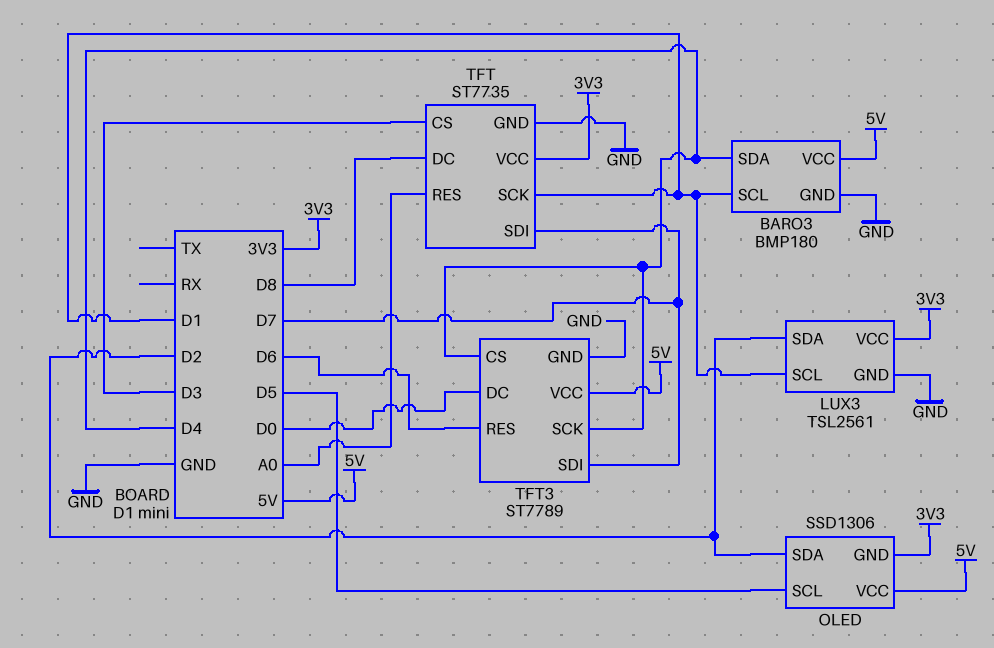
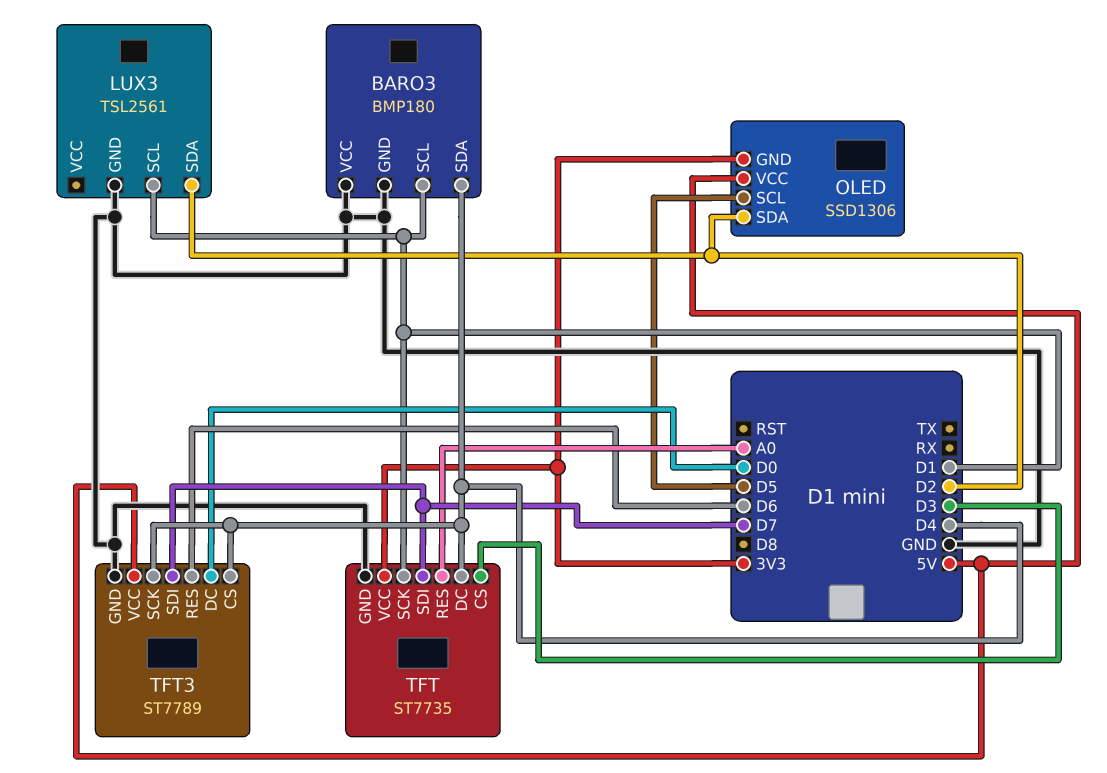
BARO3 pin VCC: 5V -> GND
LUX3 pin VCC: 3V3 -> none
TFT pin DC: D8 -> D4

